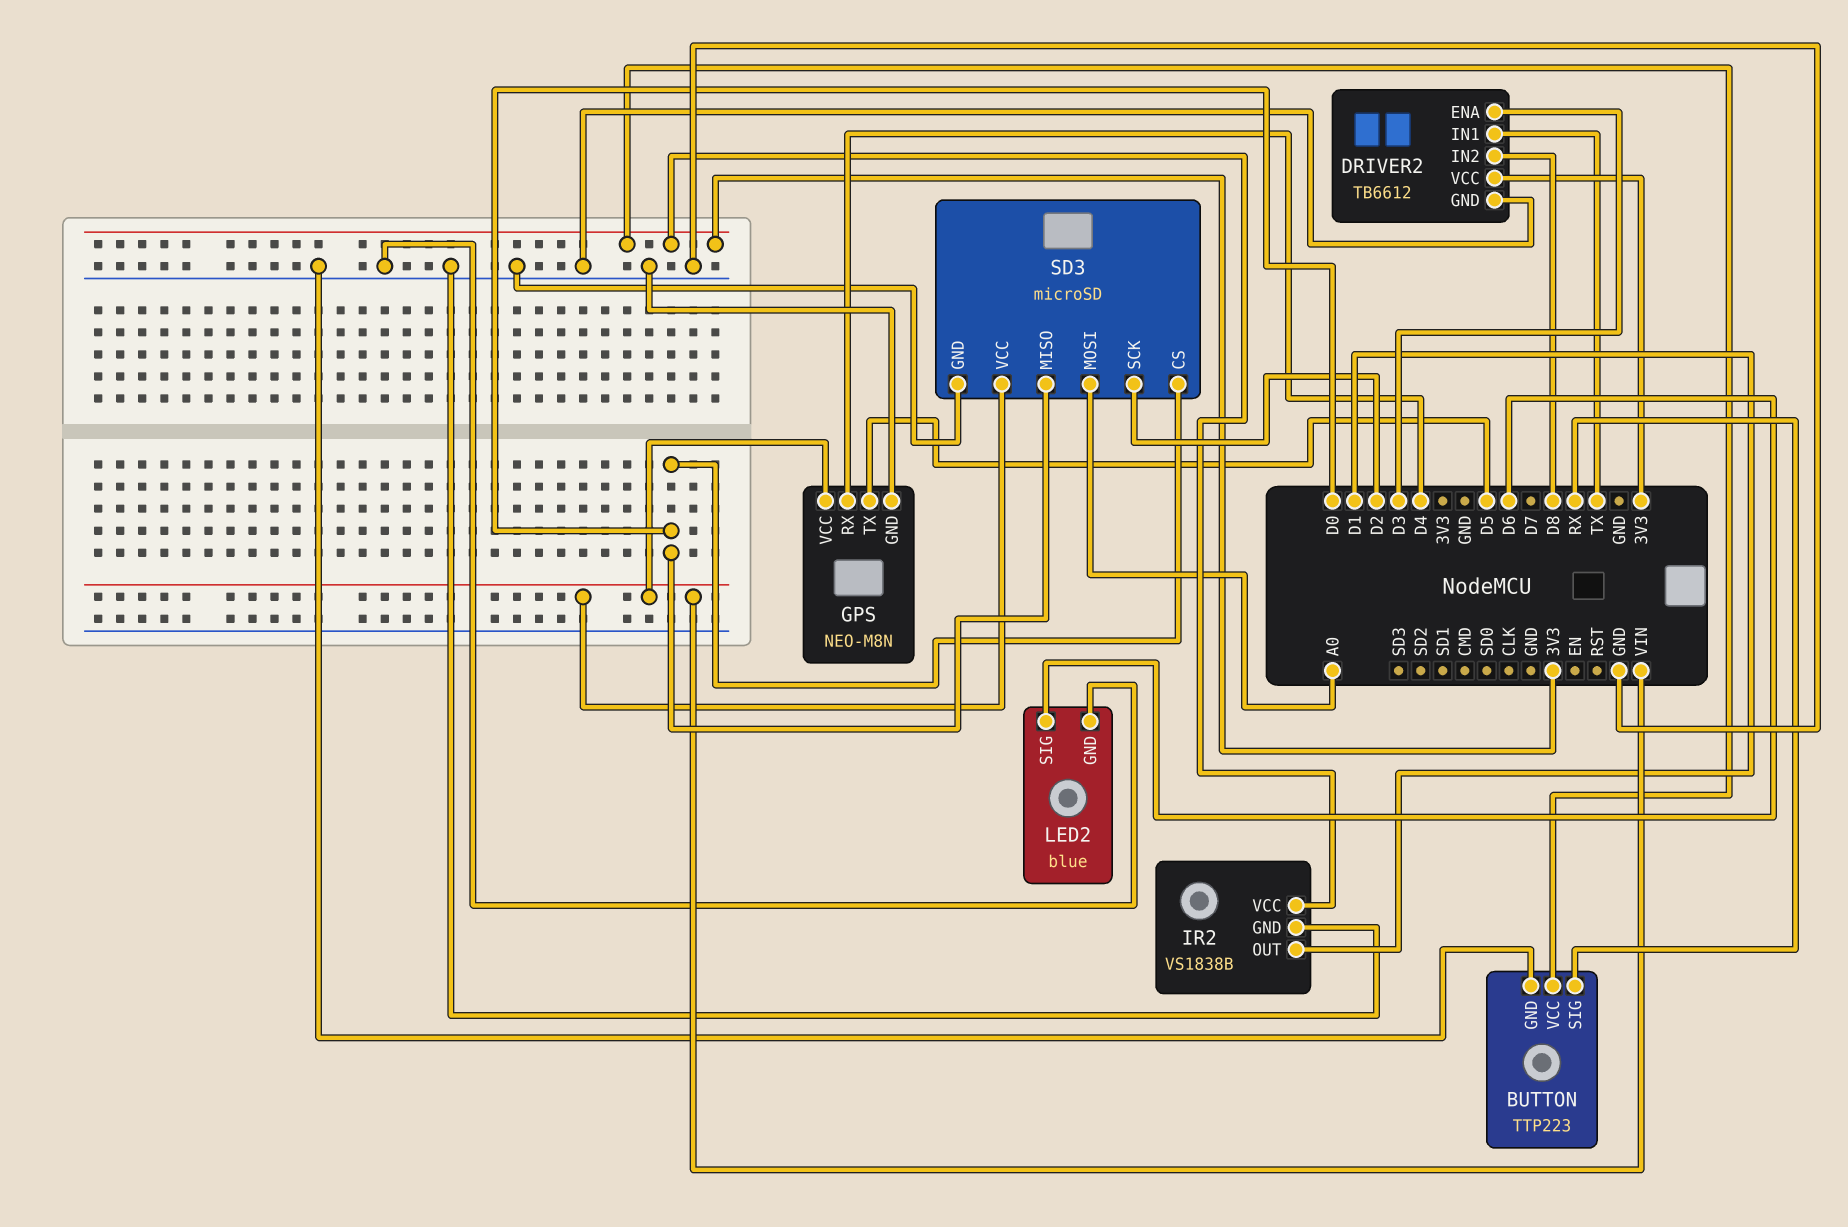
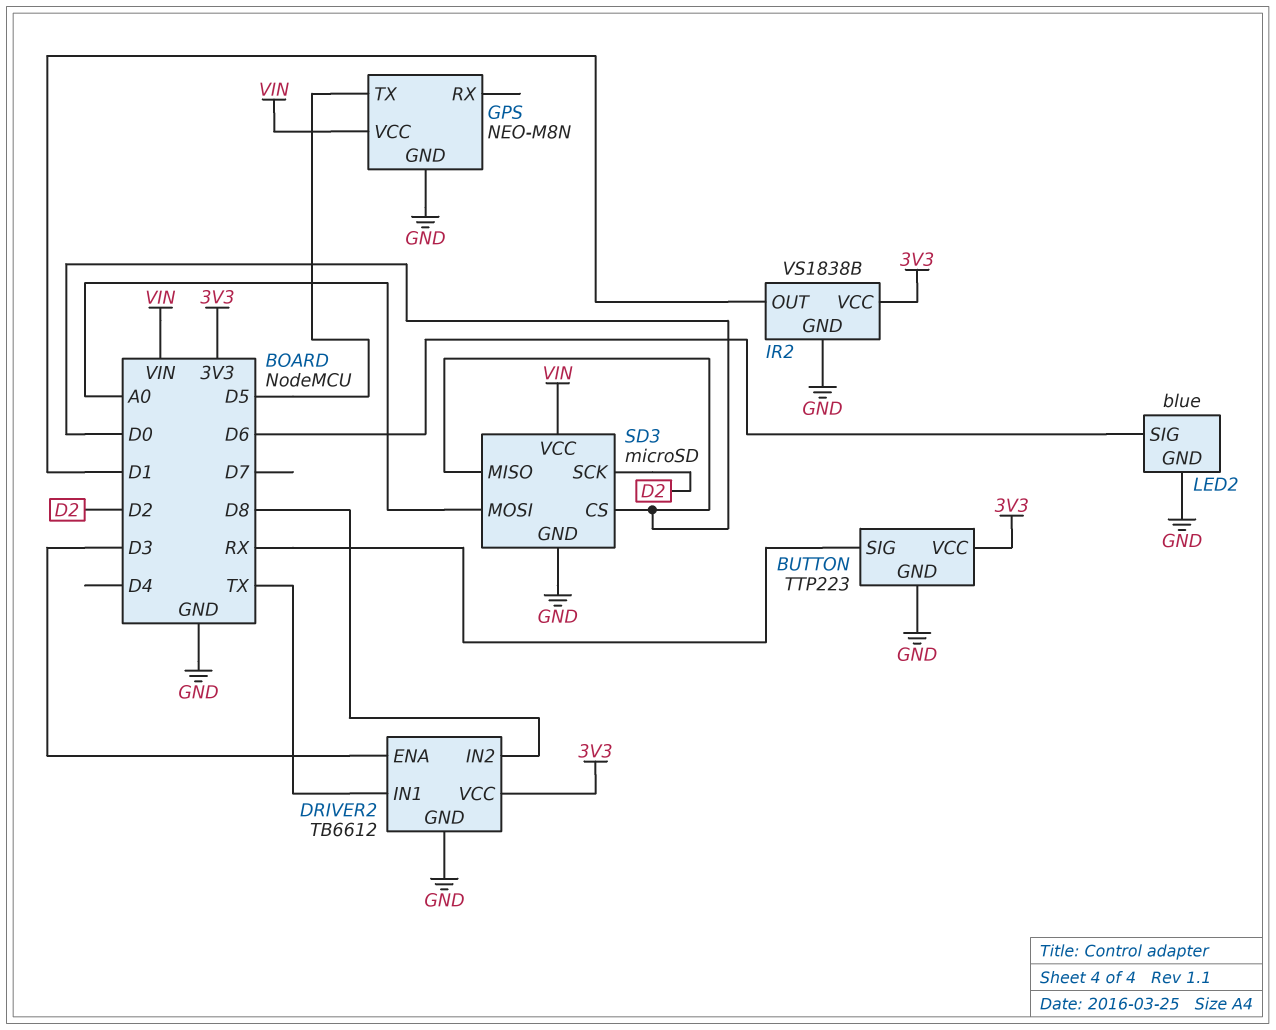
GPS pin RX: D4 -> none

